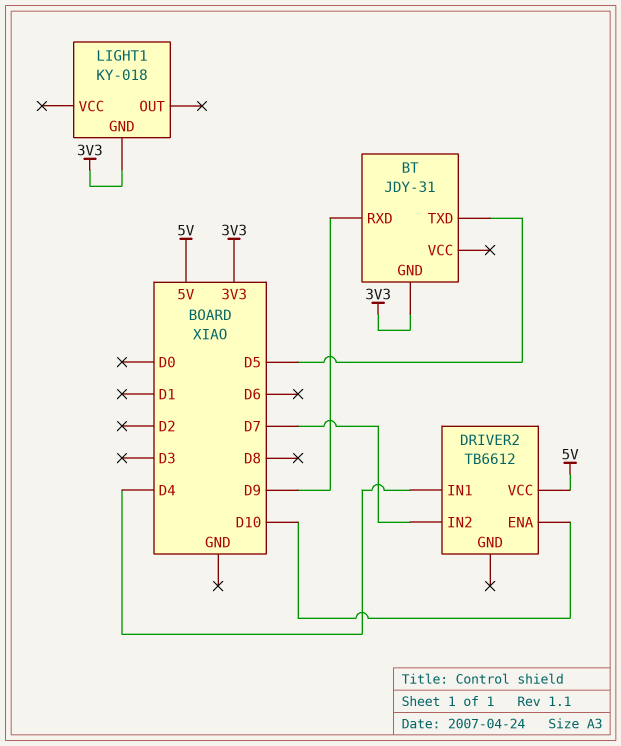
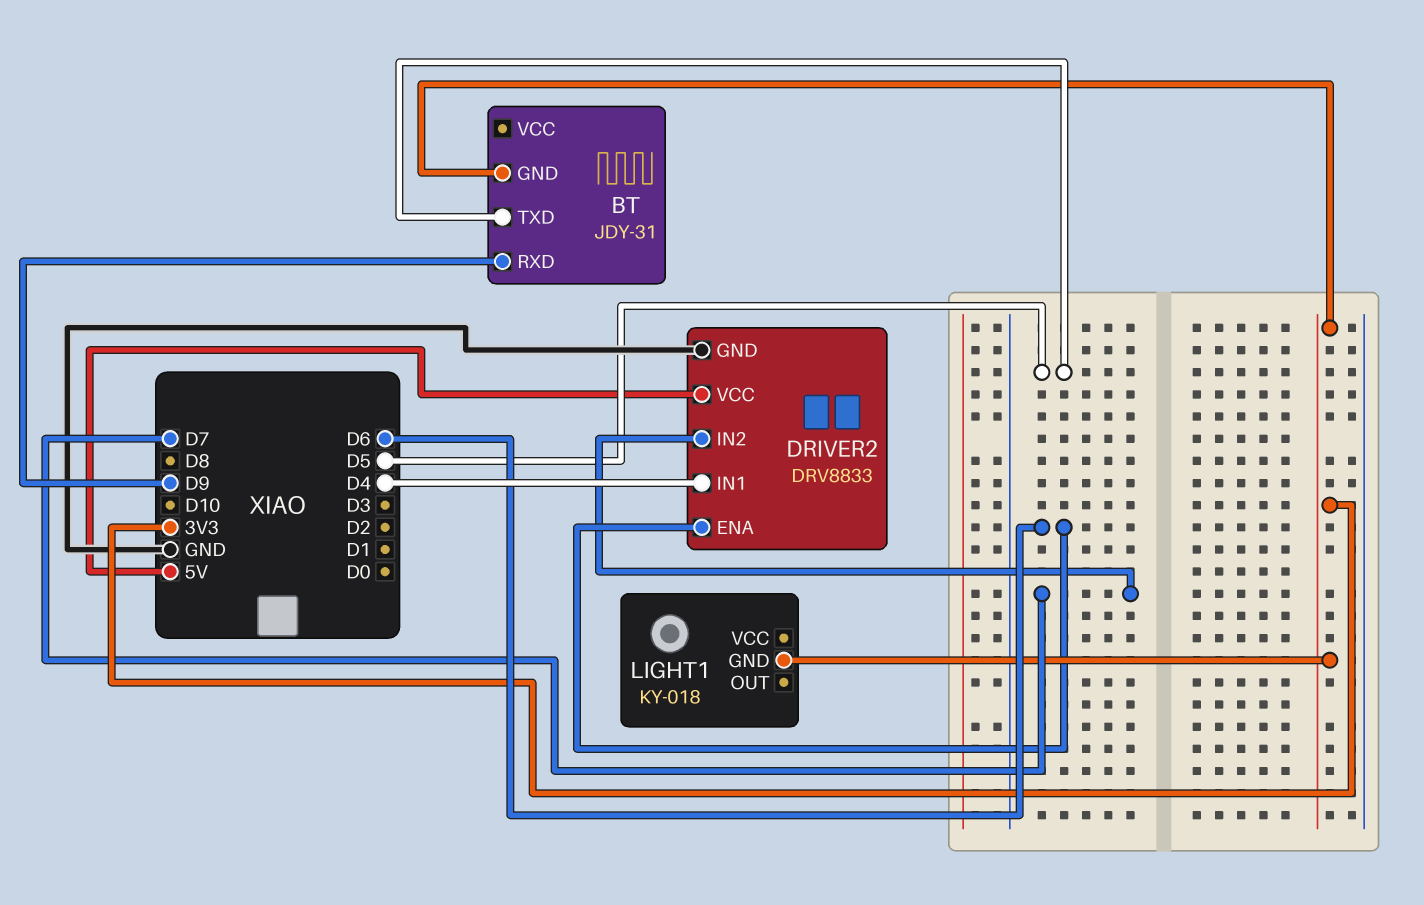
DRIVER2: TB6612 -> DRV8833
DRIVER2 pin ENA: D10 -> D6
DRIVER2 pin GND: none -> GND

